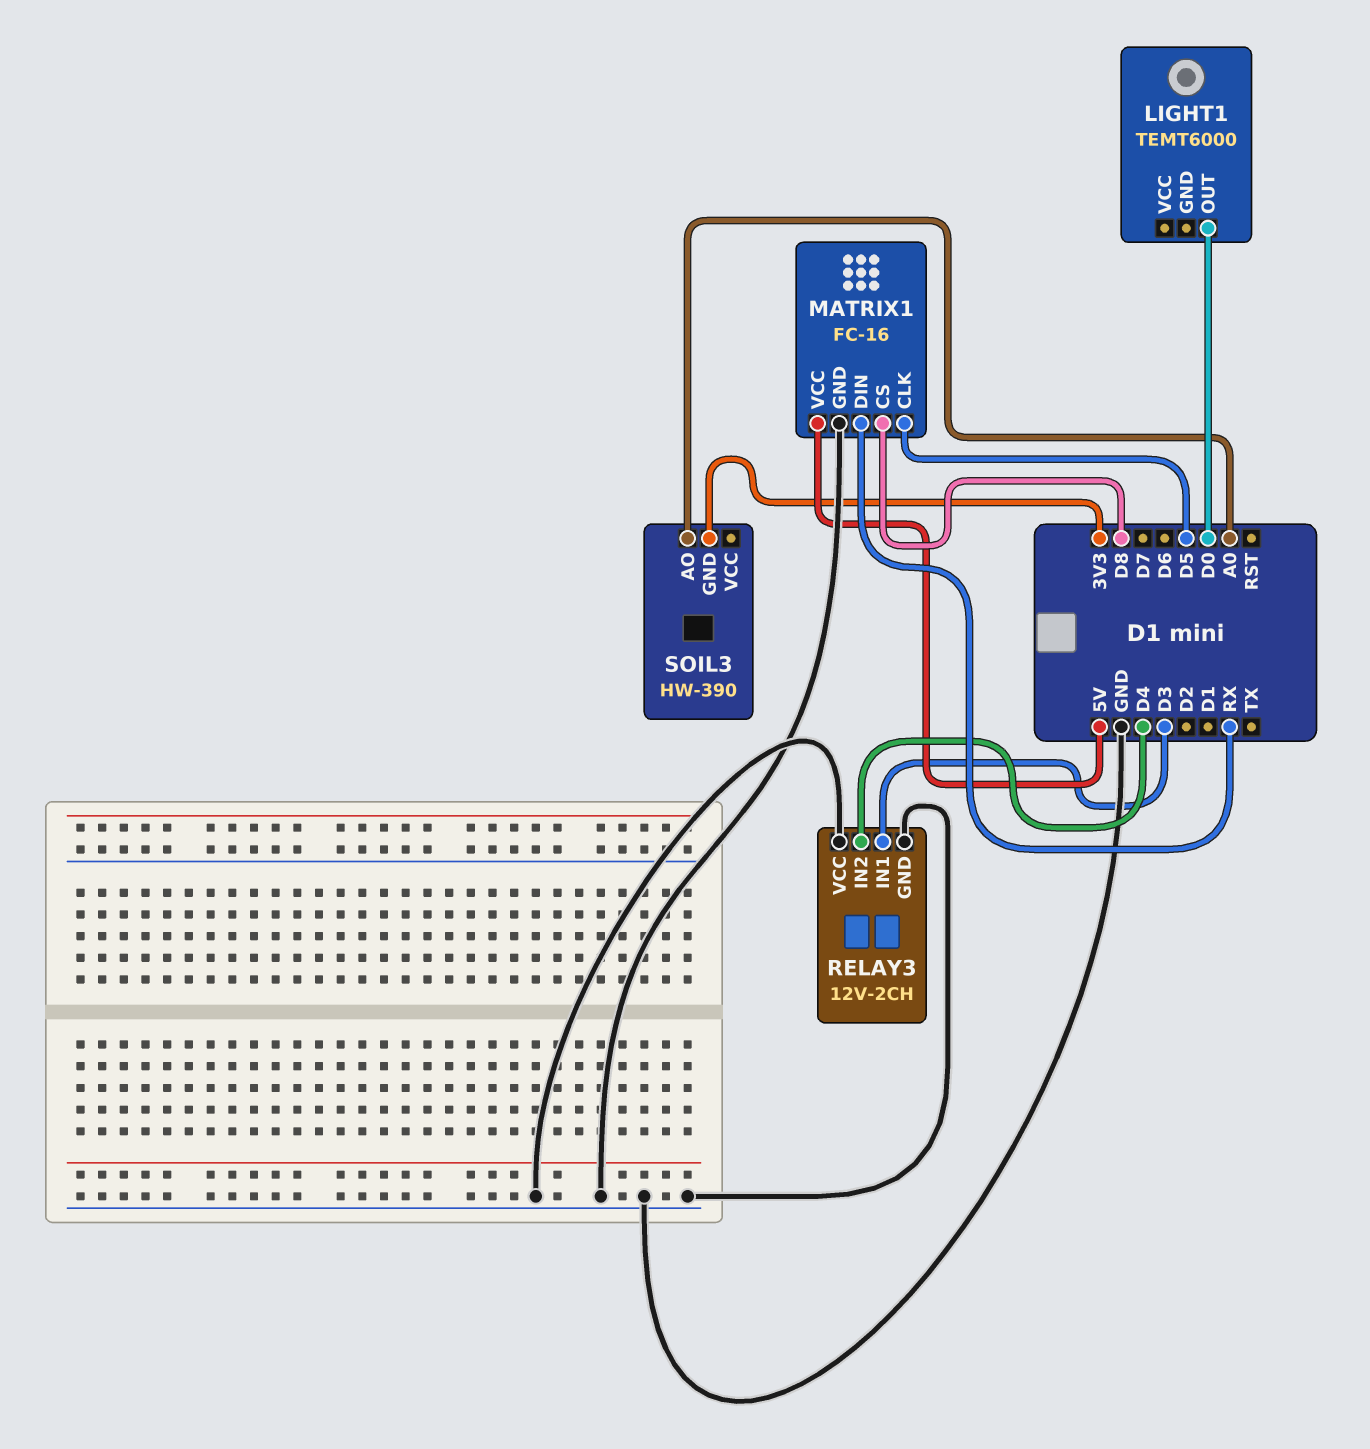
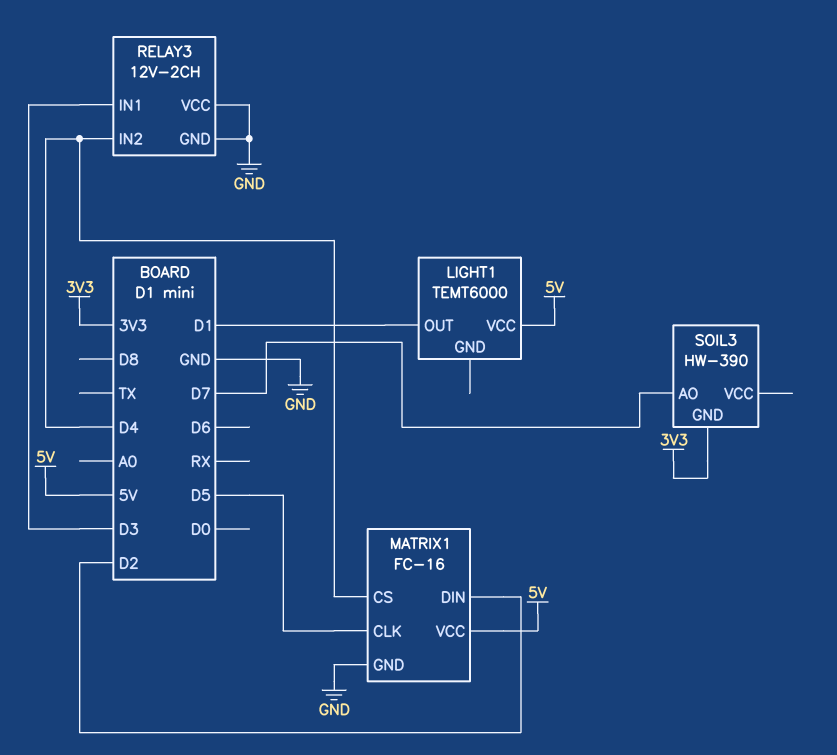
LIGHT1 pin OUT: D0 -> D1
LIGHT1 pin VCC: none -> 5V
MATRIX1 pin CS: D8 -> D4
MATRIX1 pin DIN: RX -> D2
SOIL3 pin AO: A0 -> D7

